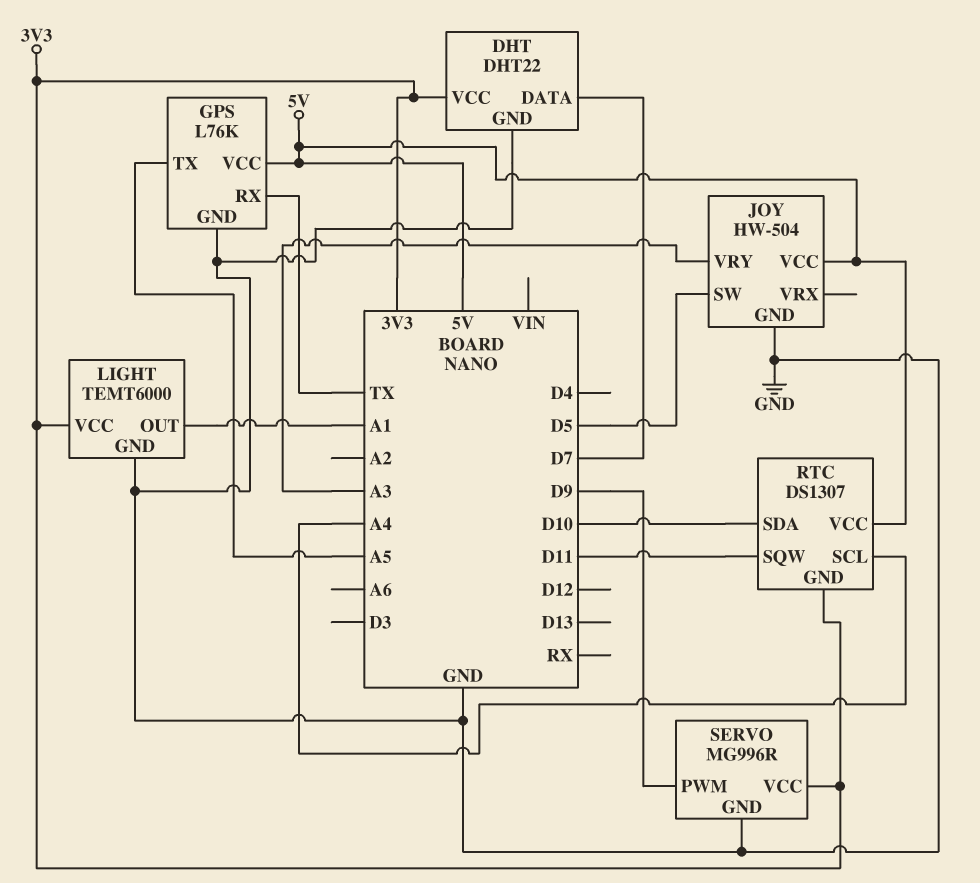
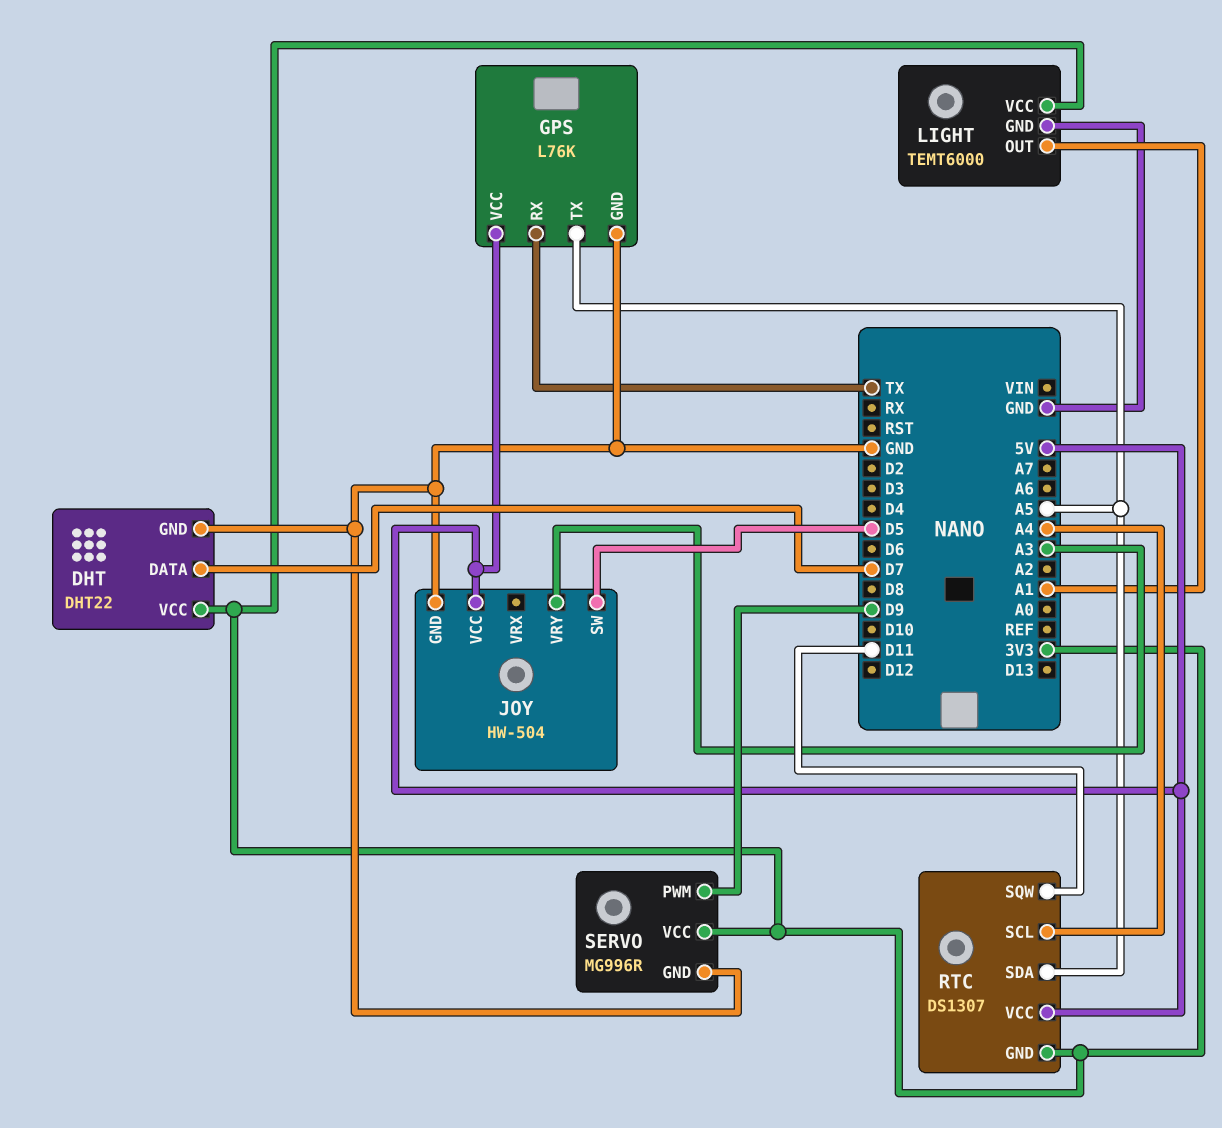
RTC pin SDA: D10 -> A5

